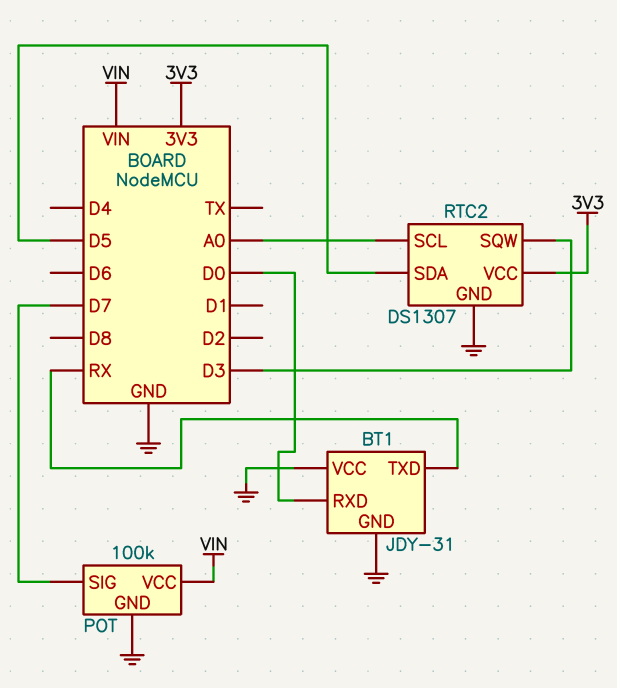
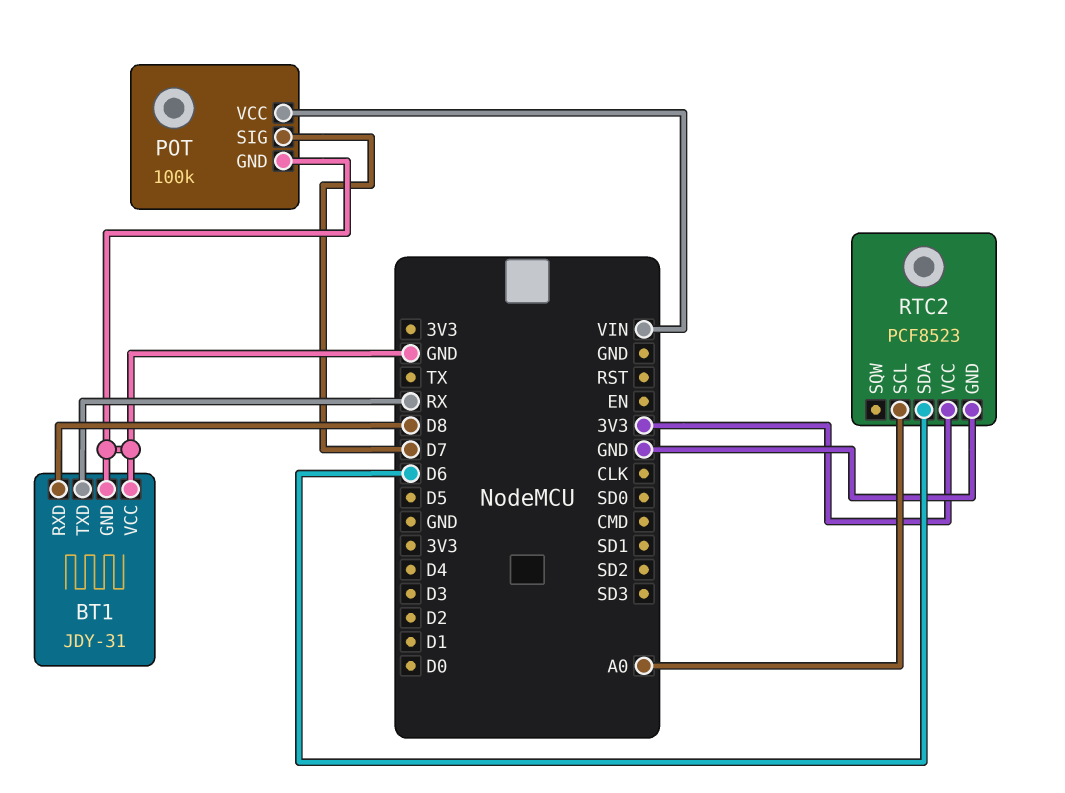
BT1 pin RXD: D0 -> D8
RTC2: DS1307 -> PCF8523
RTC2 pin SDA: D5 -> D6
RTC2 pin SQW: D3 -> none

